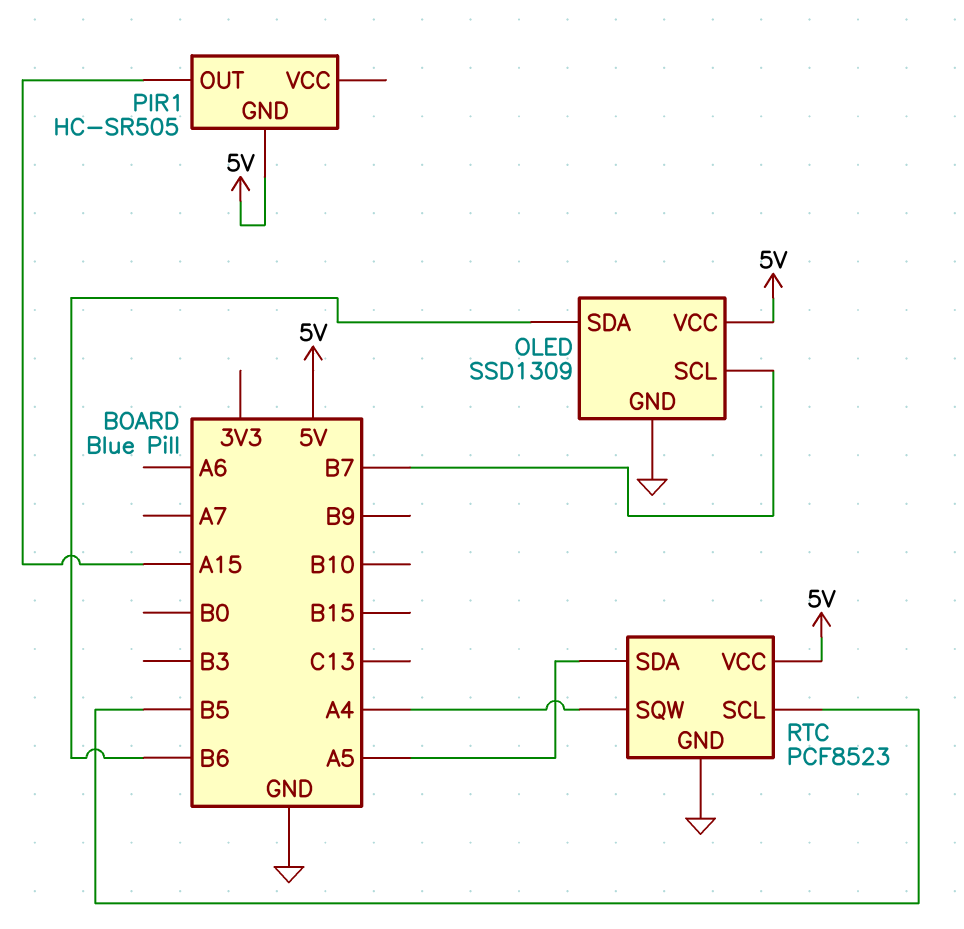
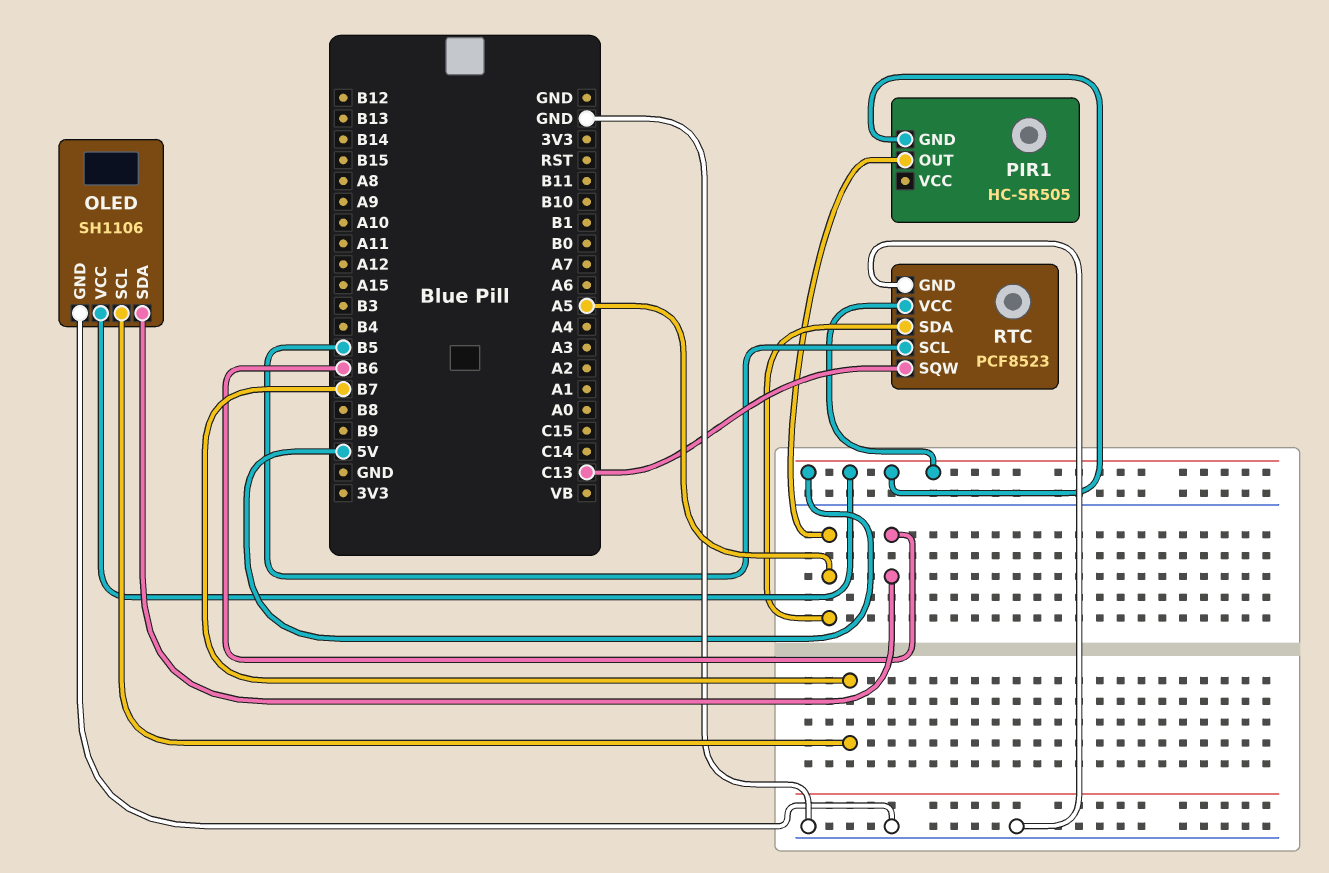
OLED: SSD1309 -> SH1106
PIR1 pin OUT: A15 -> A5
RTC pin SQW: A4 -> C13

